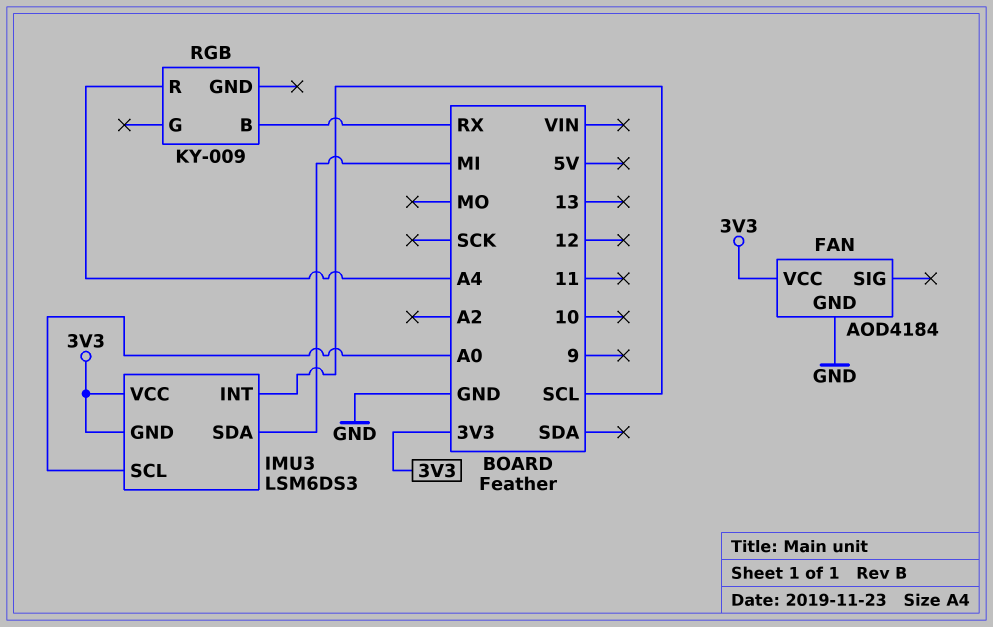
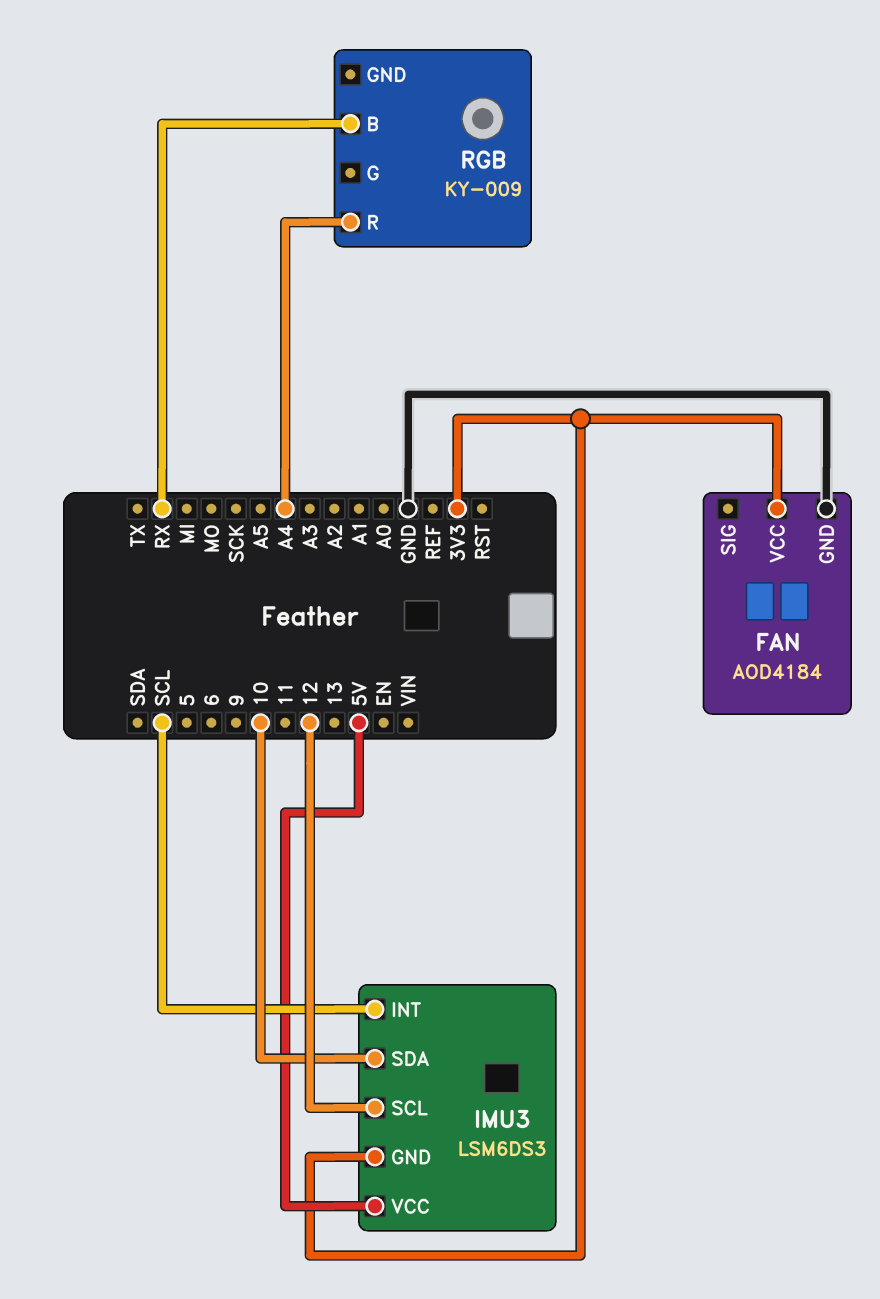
IMU3 pin SCL: A0 -> 12
IMU3 pin SDA: MI -> 10
IMU3 pin VCC: 3V3 -> 5V

